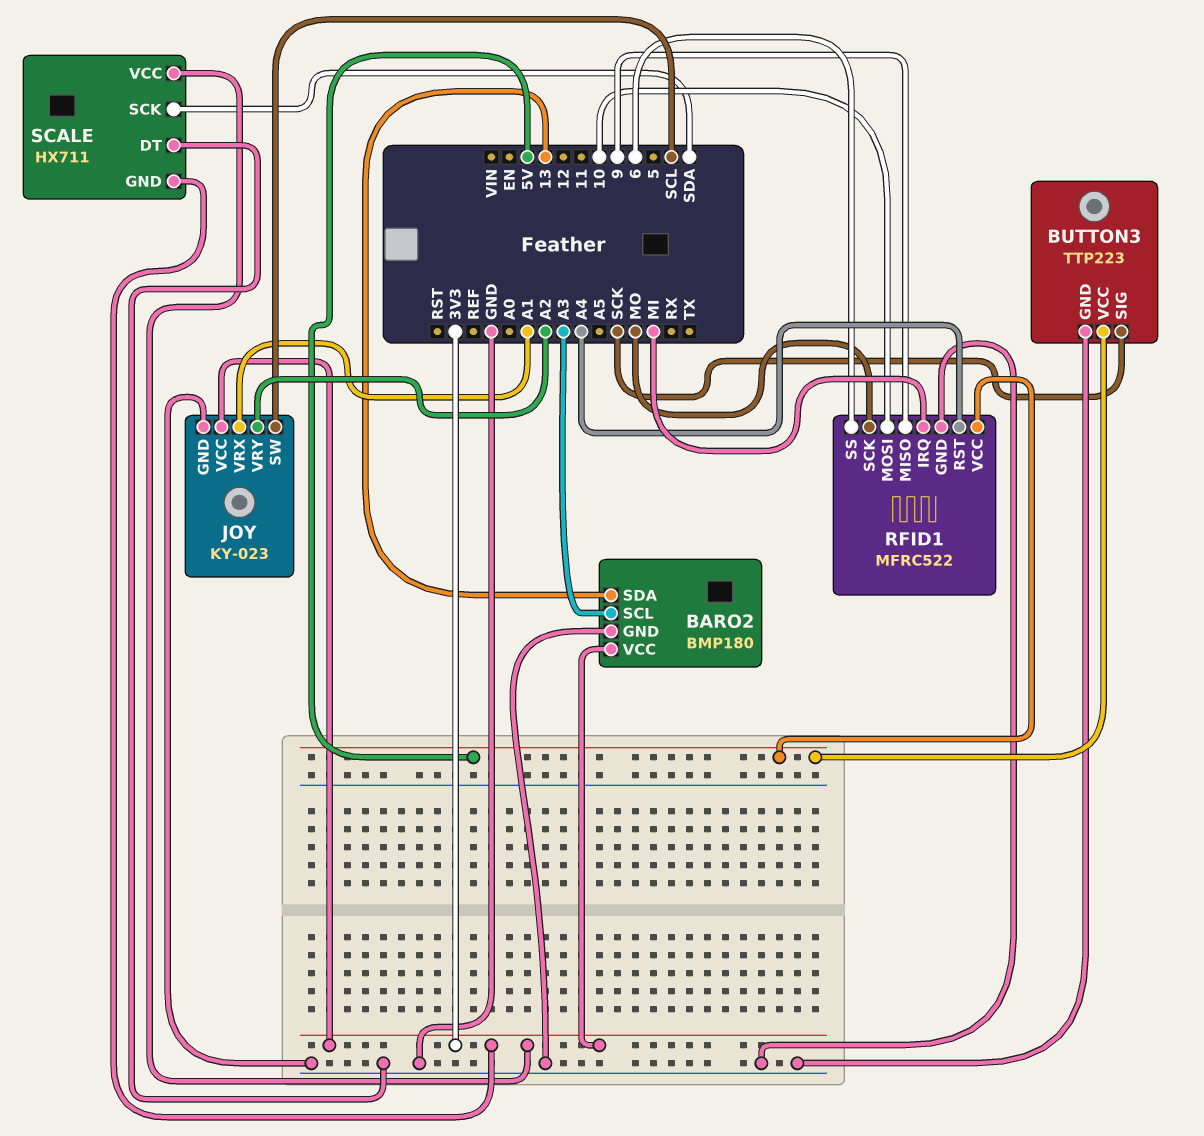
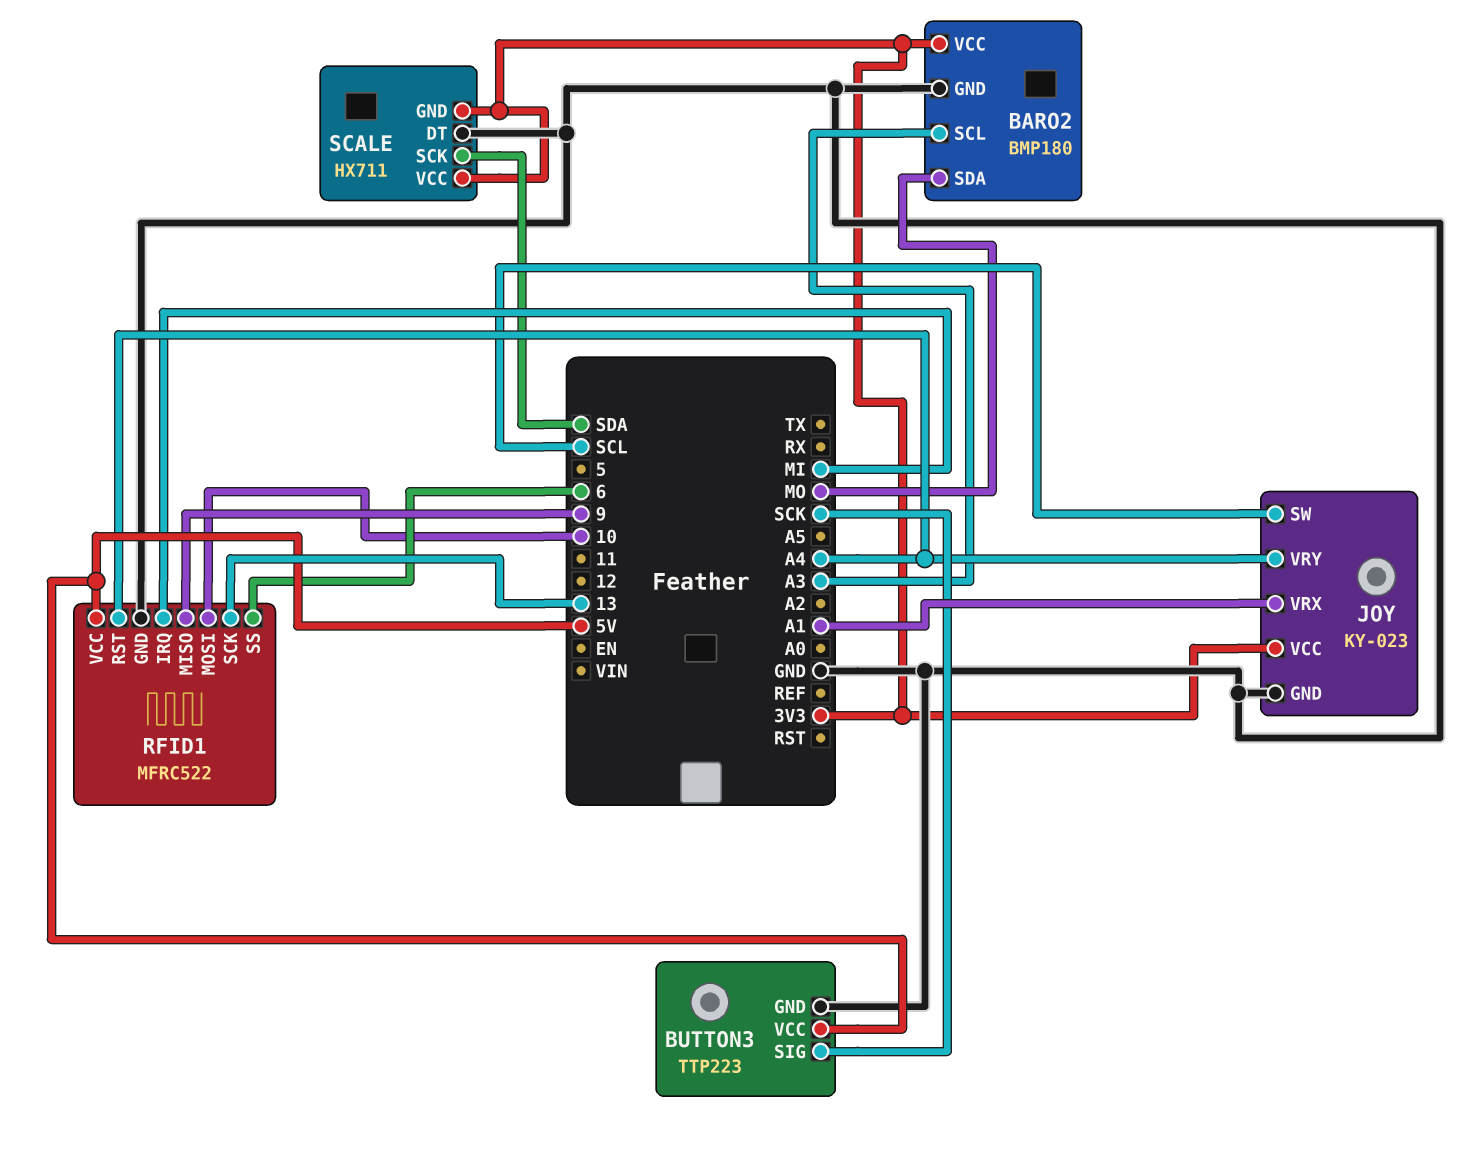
BARO2 pin SDA: 13 -> MO
JOY pin VRY: A2 -> A4
RFID1 pin SCK: MO -> 13

